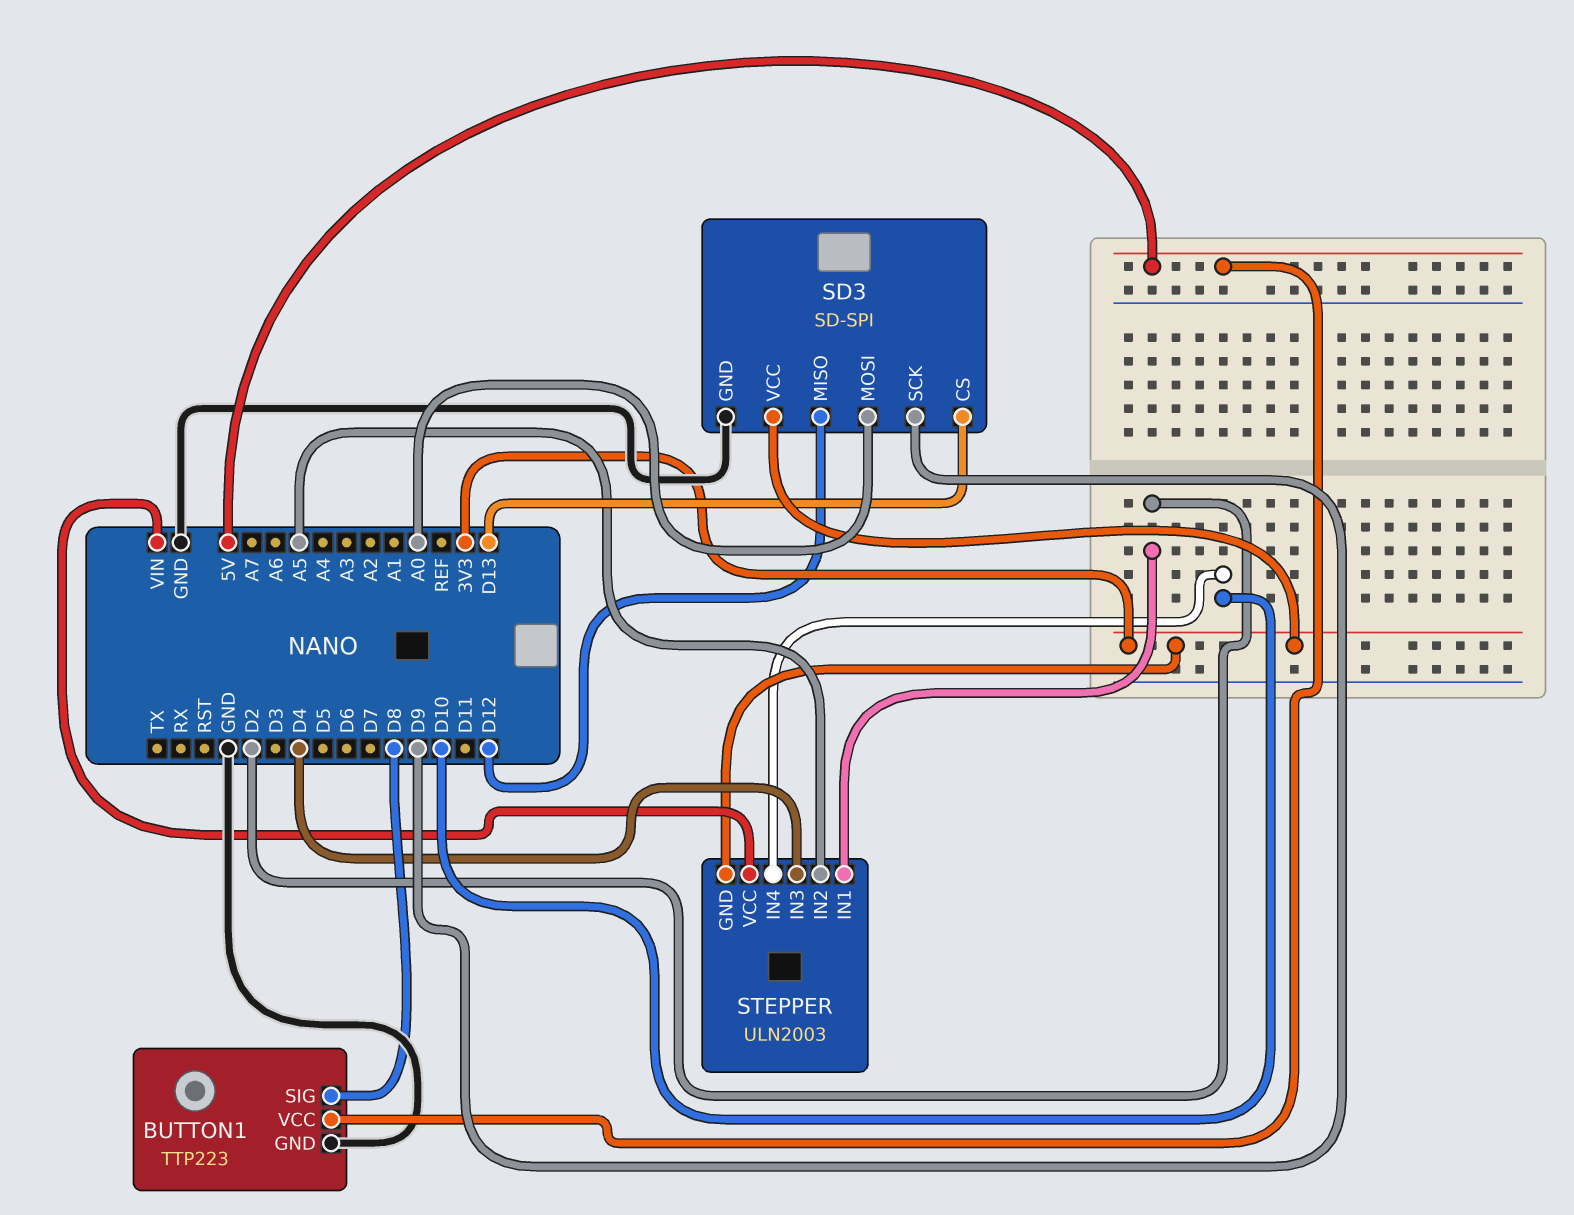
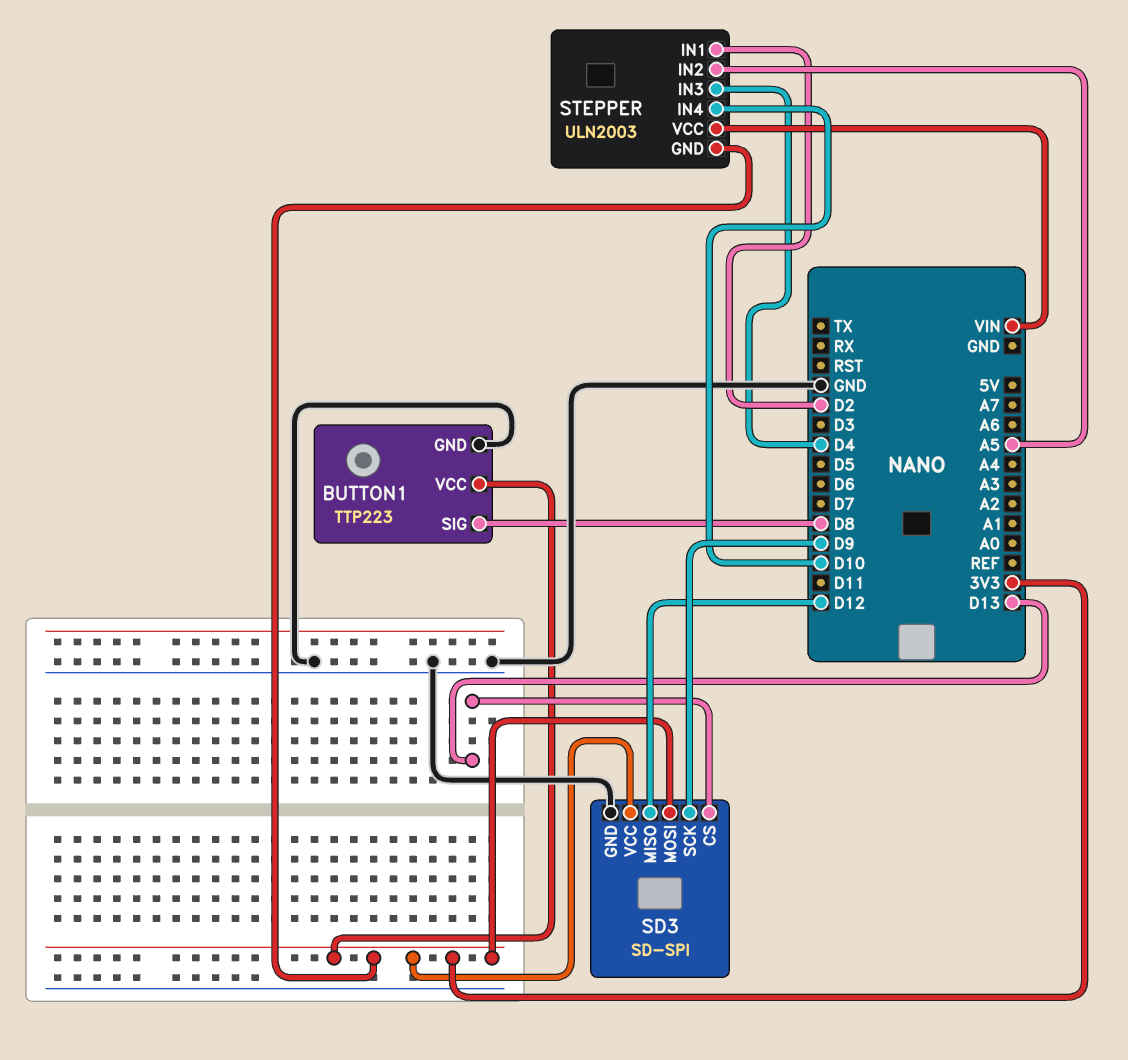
BUTTON1 pin VCC: 5V -> 3V3
SD3 pin MOSI: A0 -> 3V3

